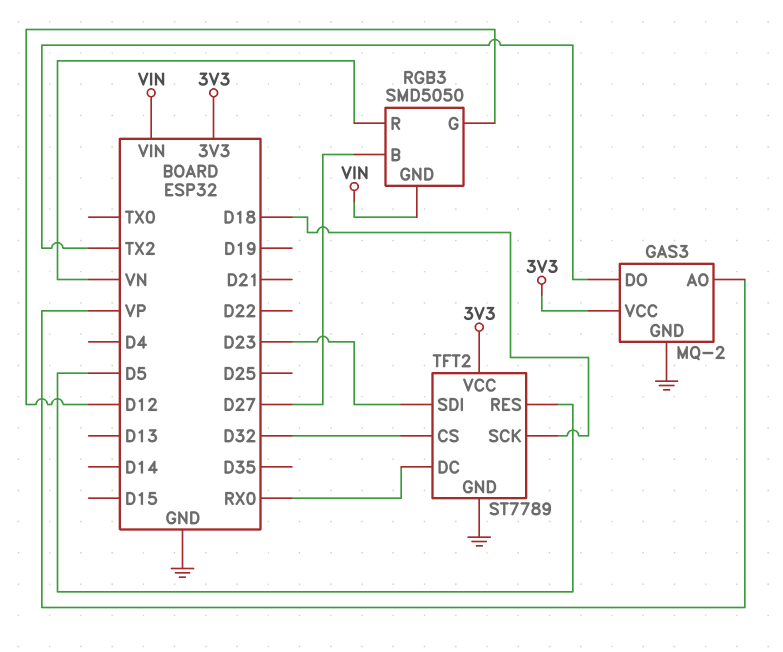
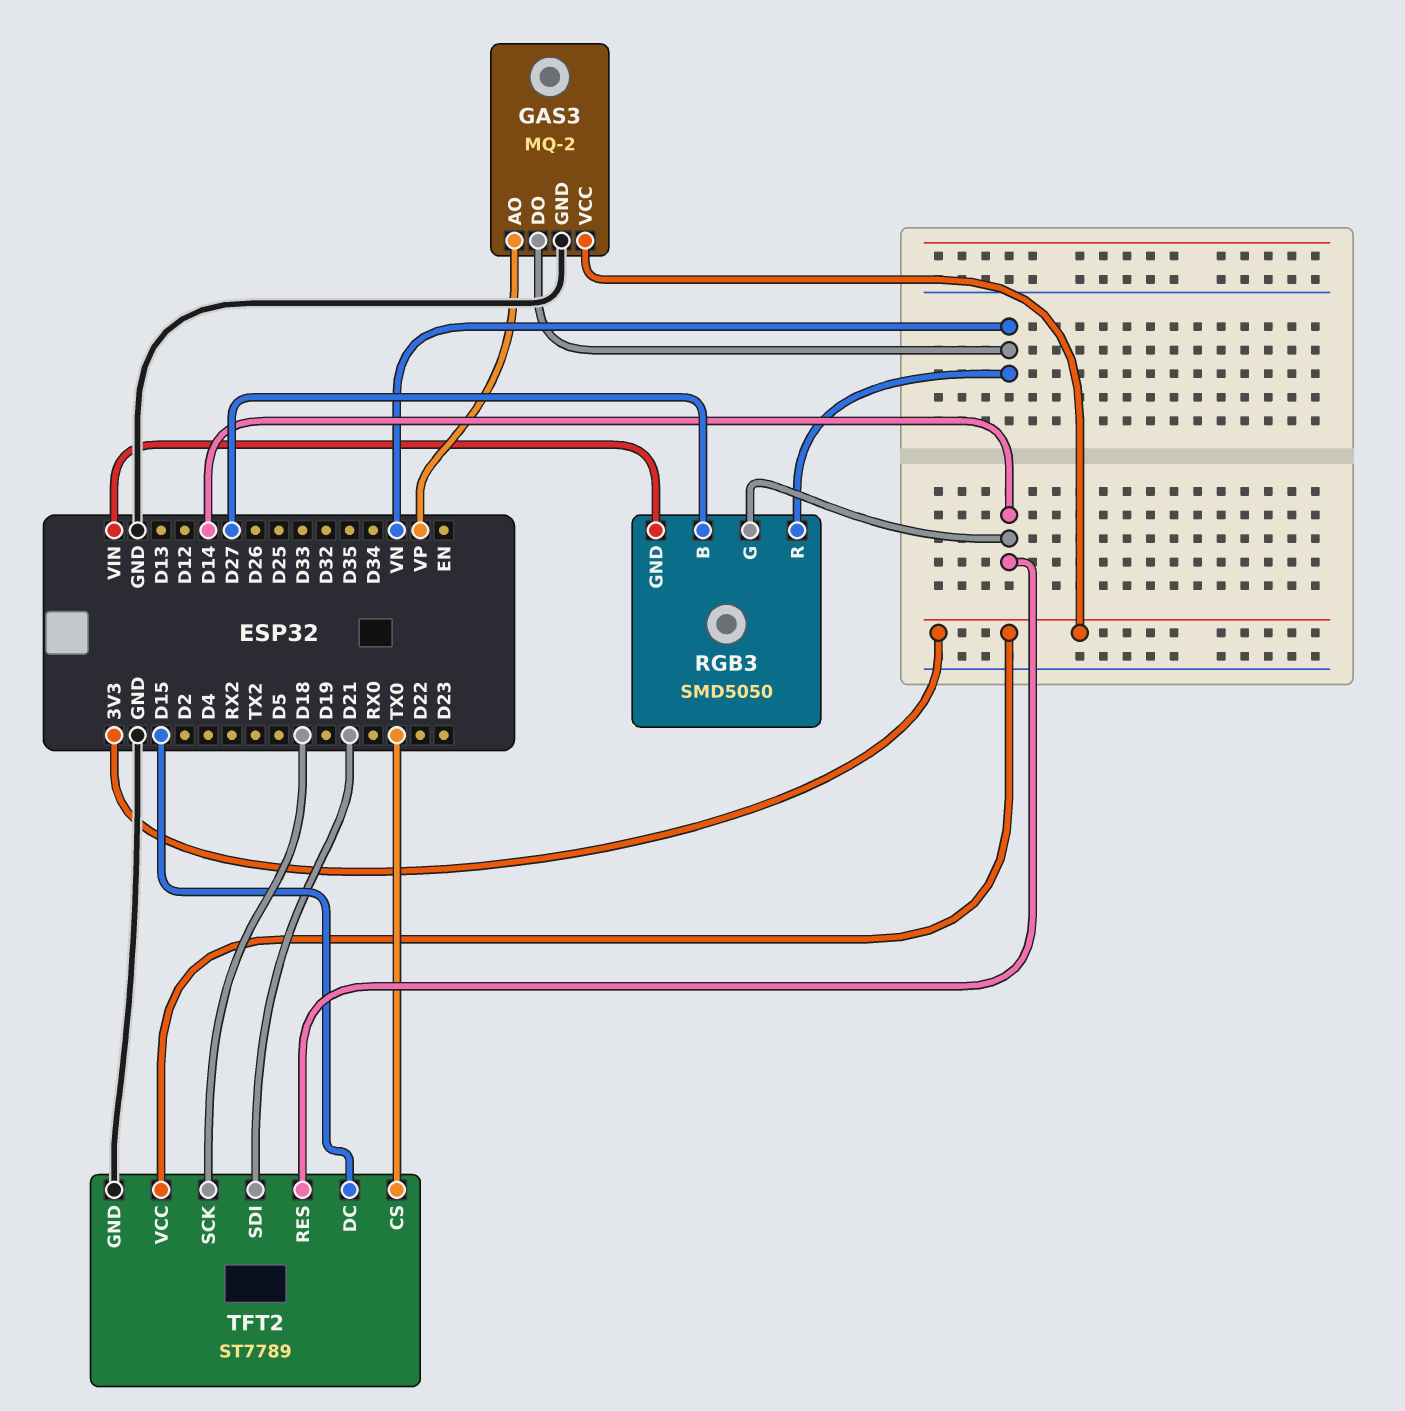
GAS3 pin DO: TX2 -> VN
RGB3 pin G: D12 -> D14
TFT2 pin CS: D32 -> TX0
TFT2 pin DC: RX0 -> D15
TFT2 pin RES: D5 -> D14
TFT2 pin SDI: D23 -> D21

